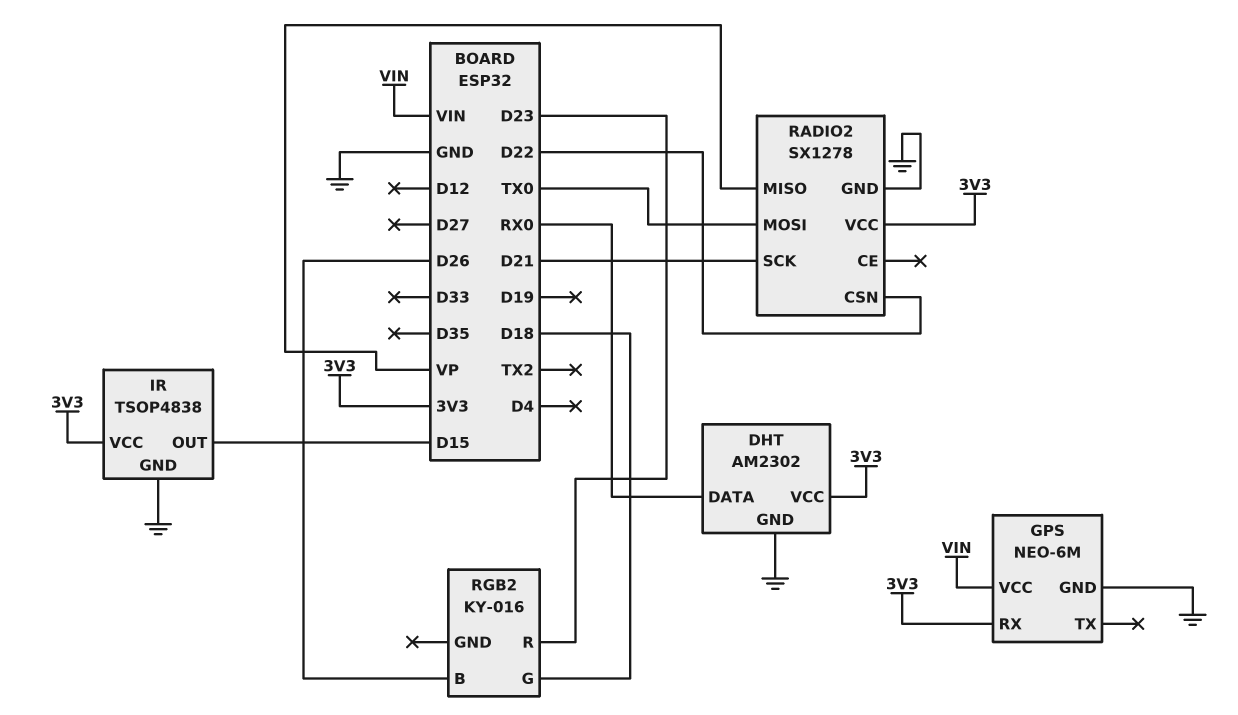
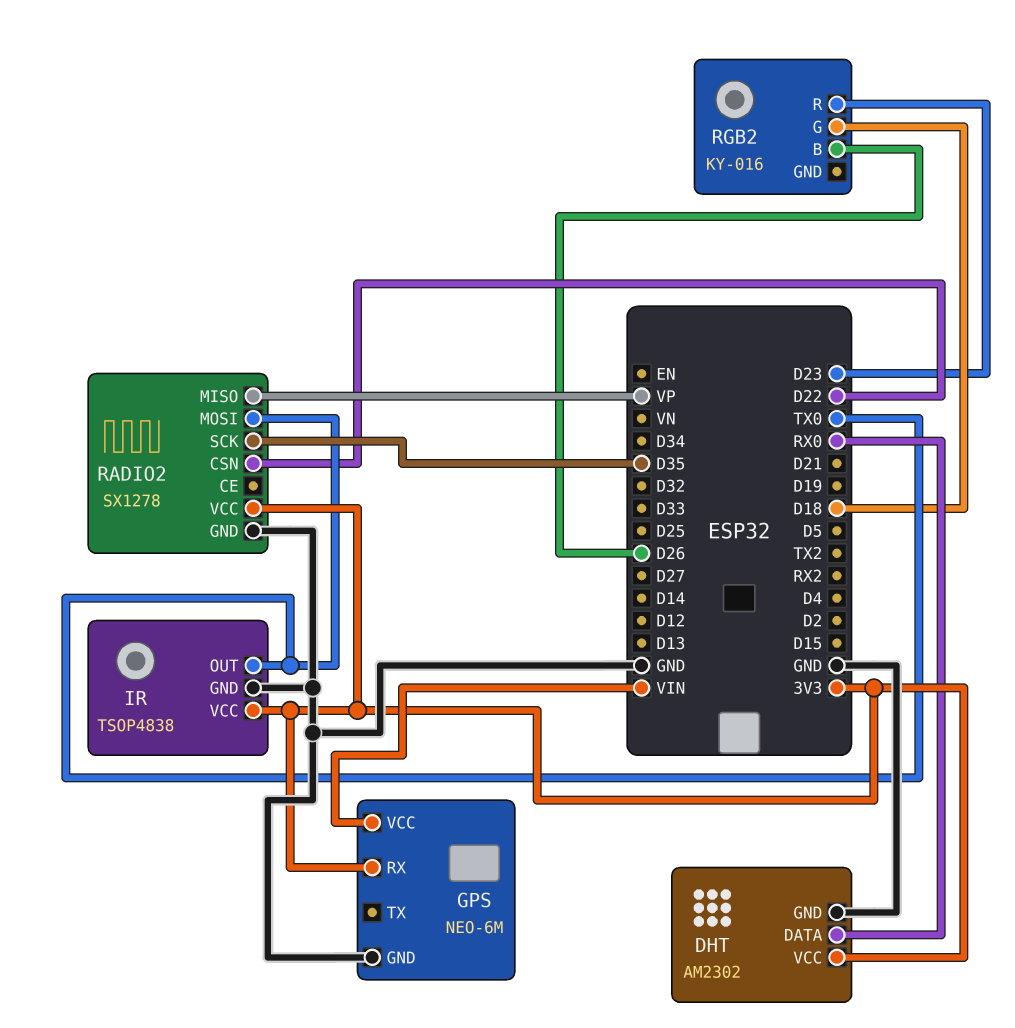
IR pin OUT: D15 -> TX0
RADIO2 pin SCK: D21 -> D35

